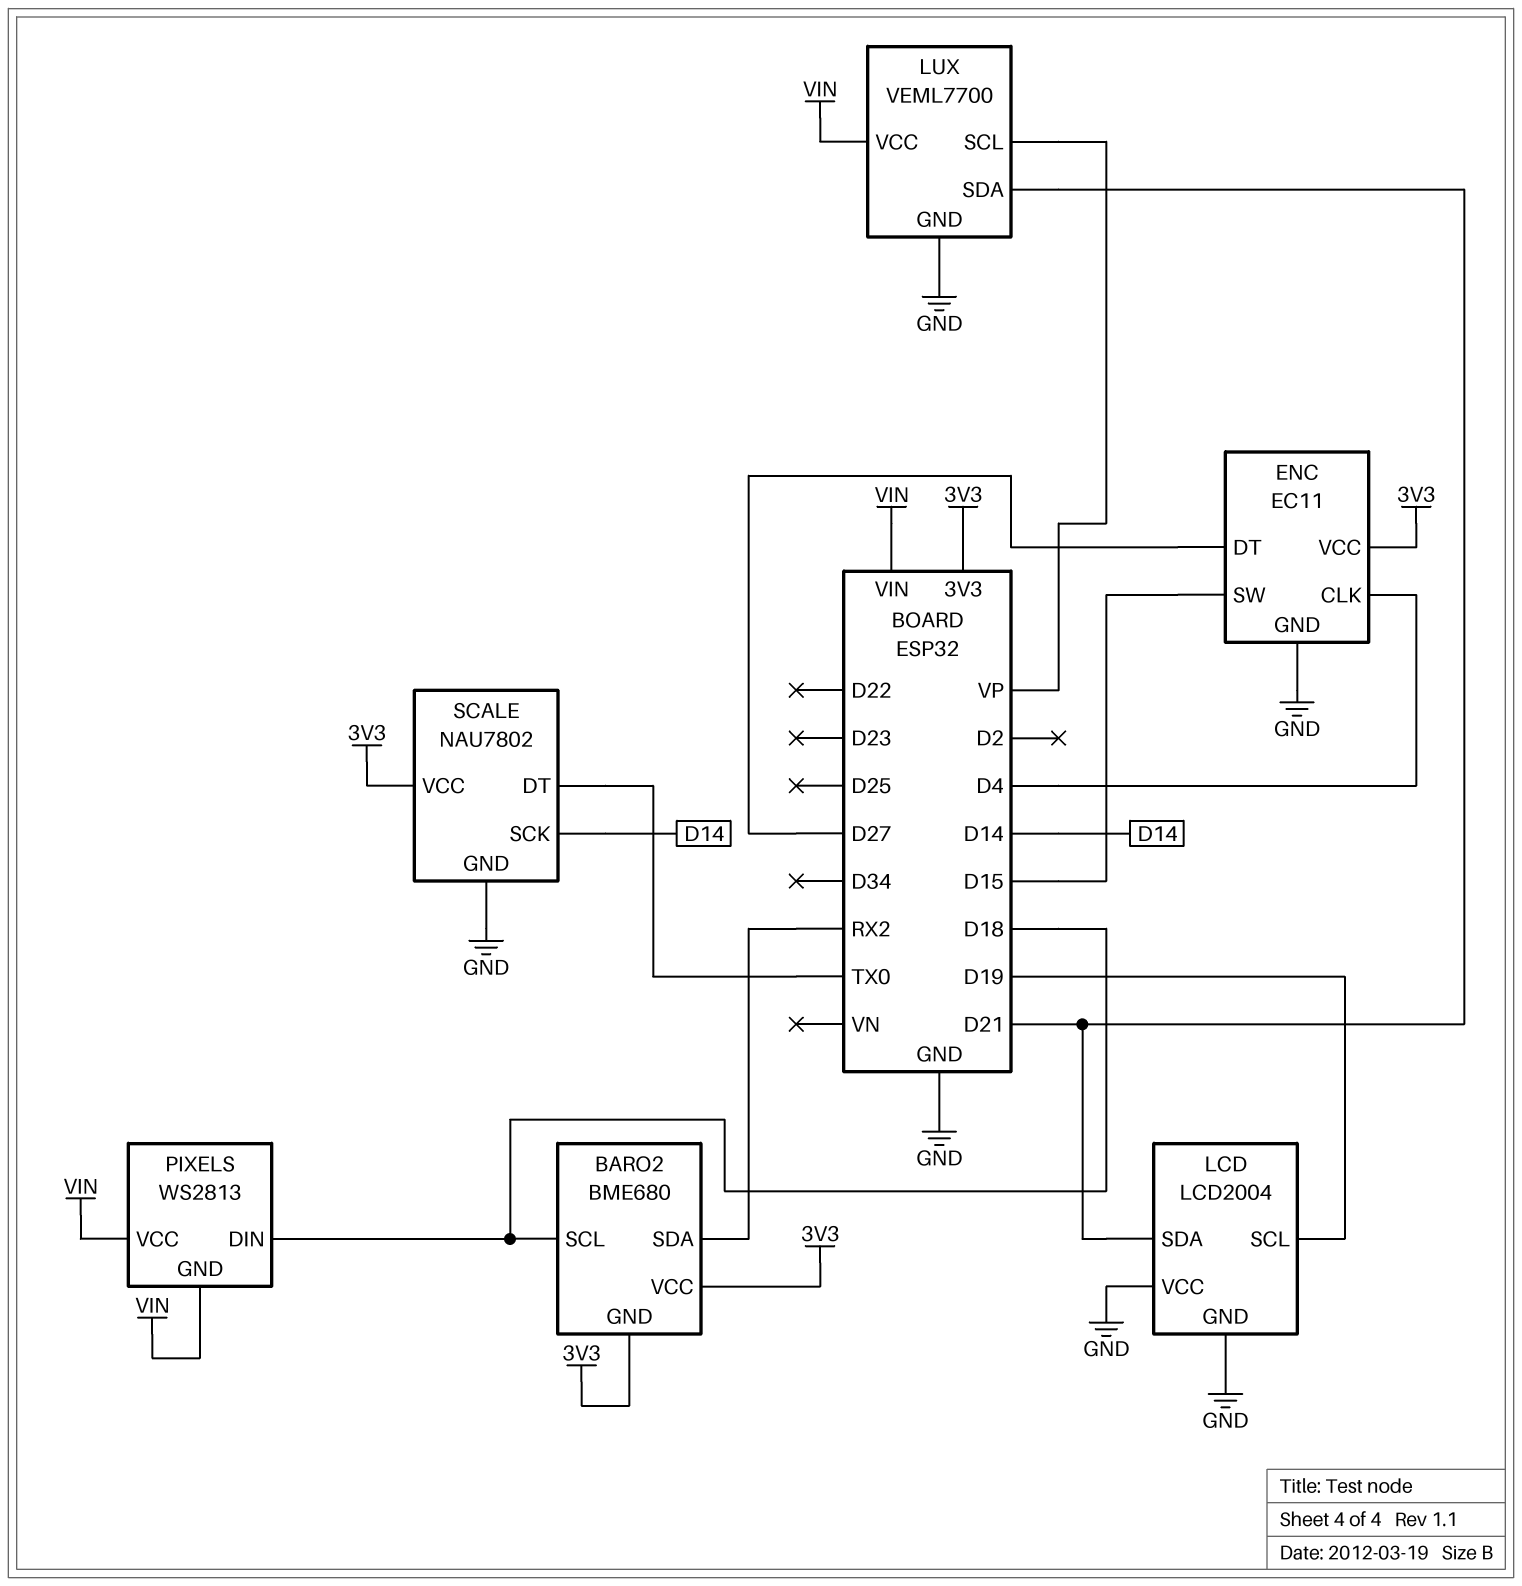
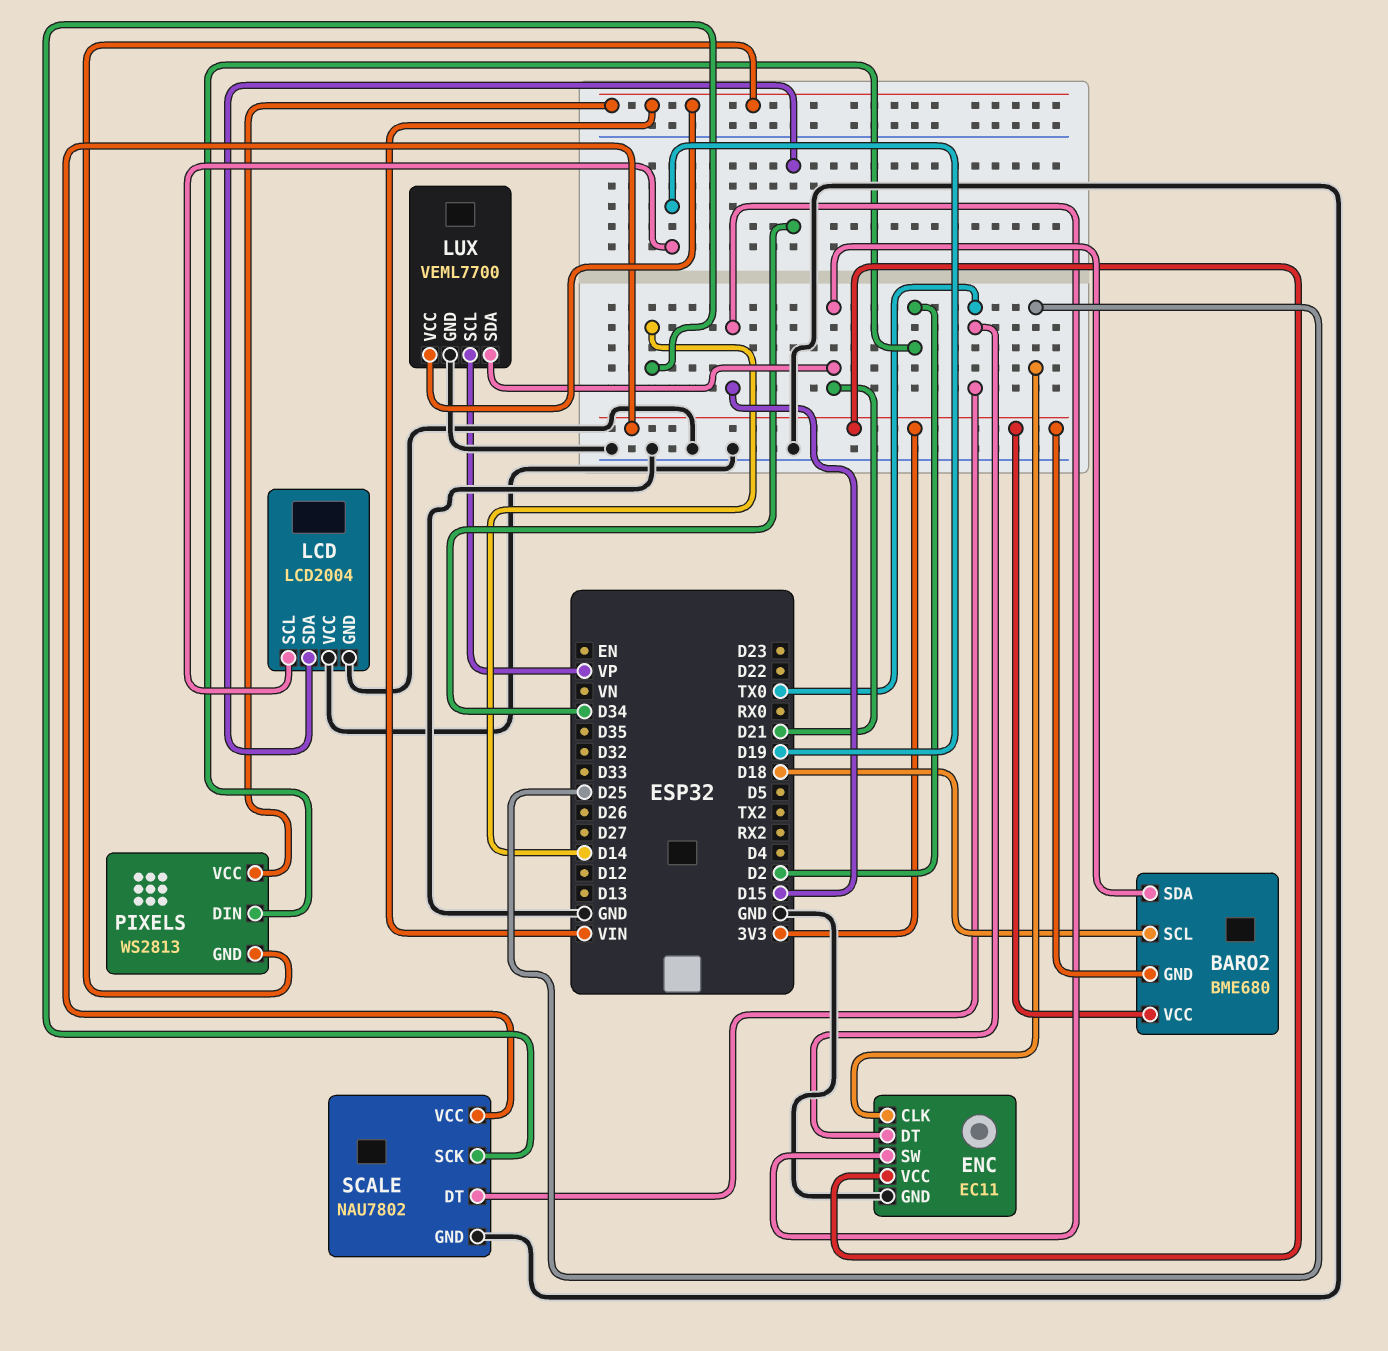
BARO2 pin SDA: RX2 -> D21
ENC pin CLK: D4 -> D25
ENC pin DT: D27 -> TX0
LCD pin SDA: D21 -> D34
PIXELS pin DIN: D18 -> D2

